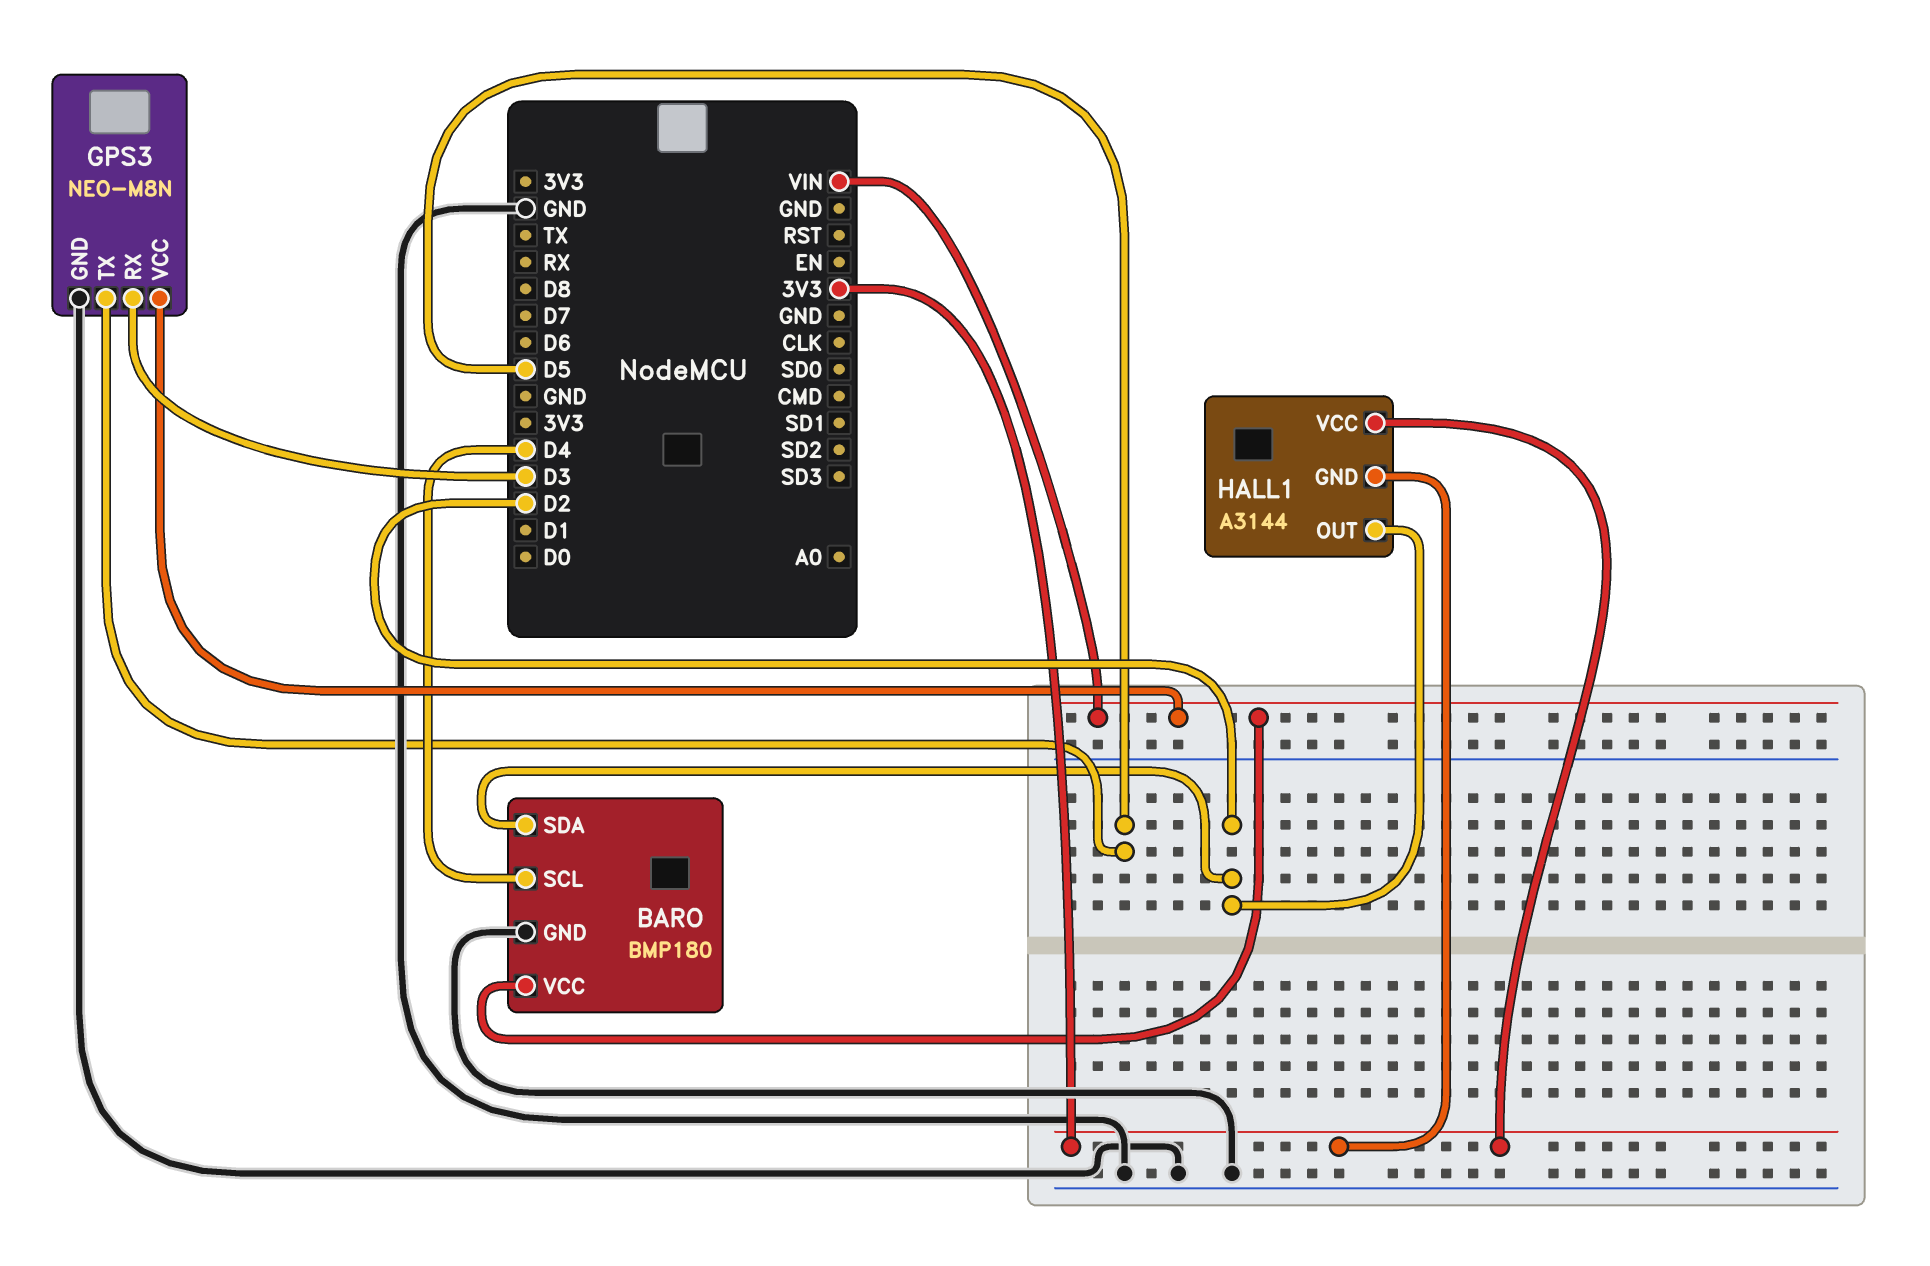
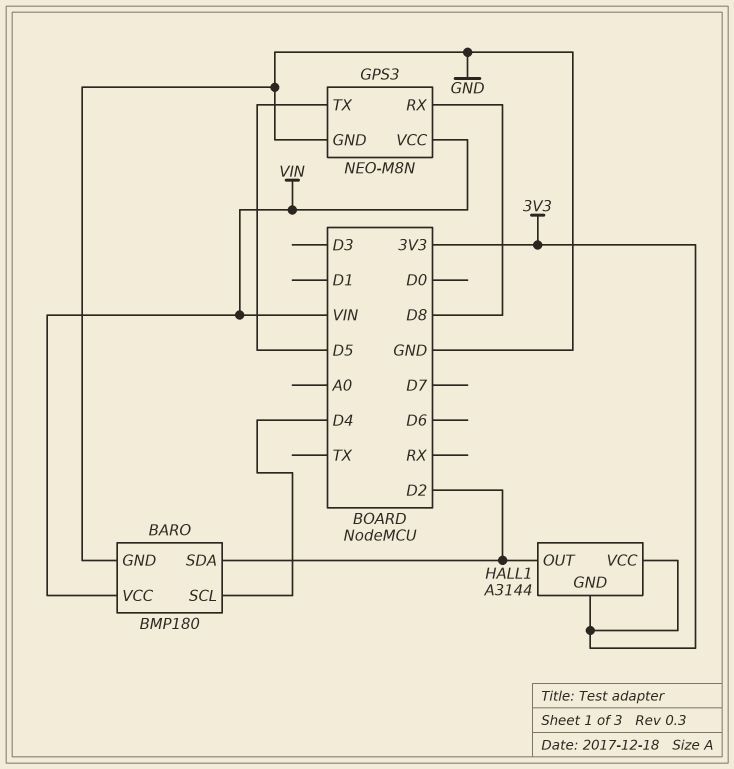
GPS3 pin RX: D3 -> D8

